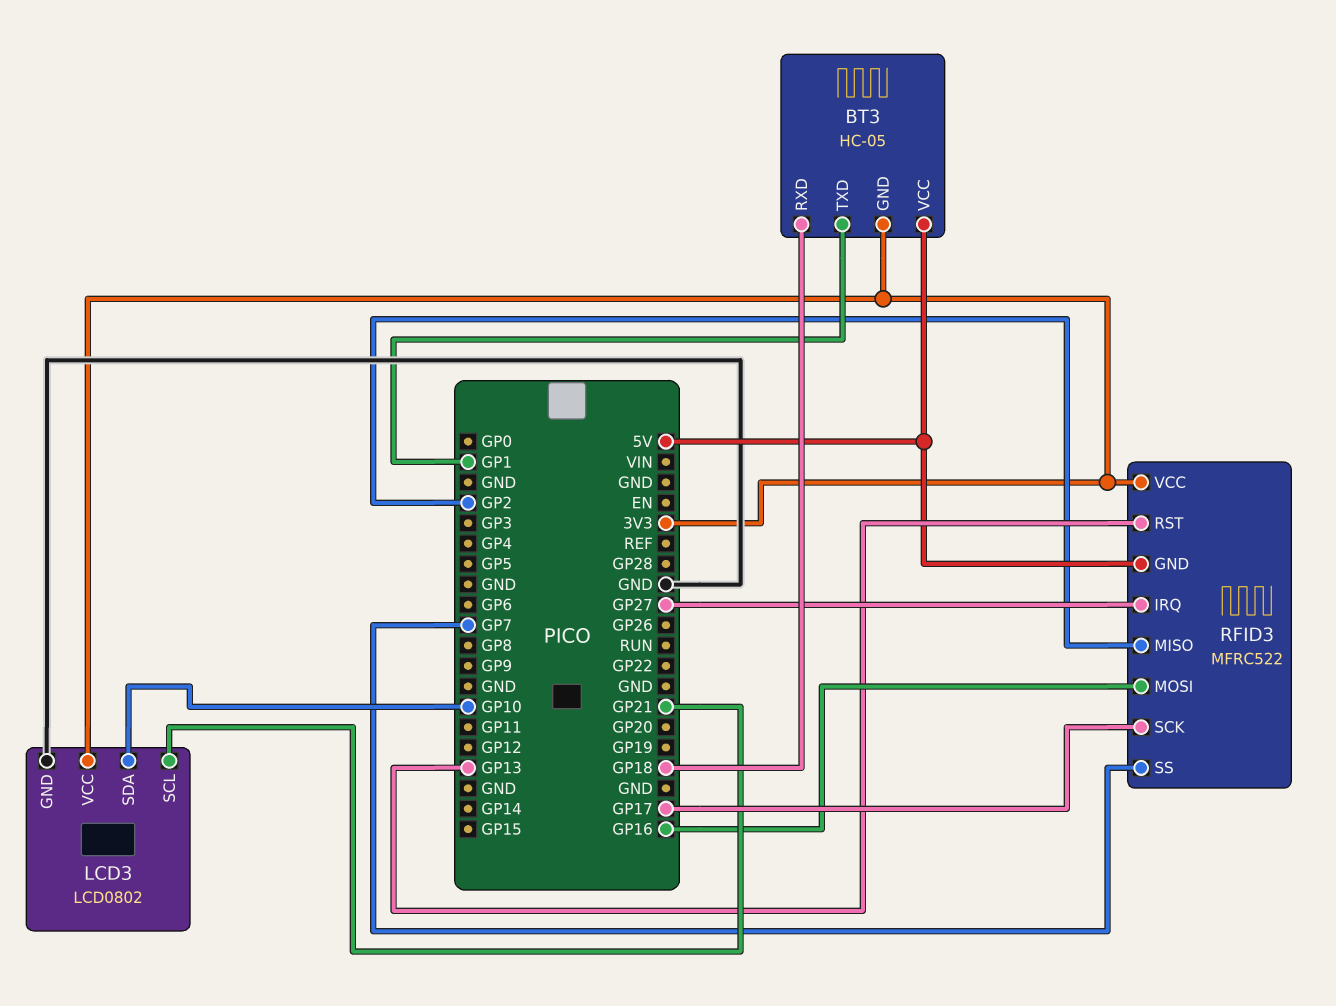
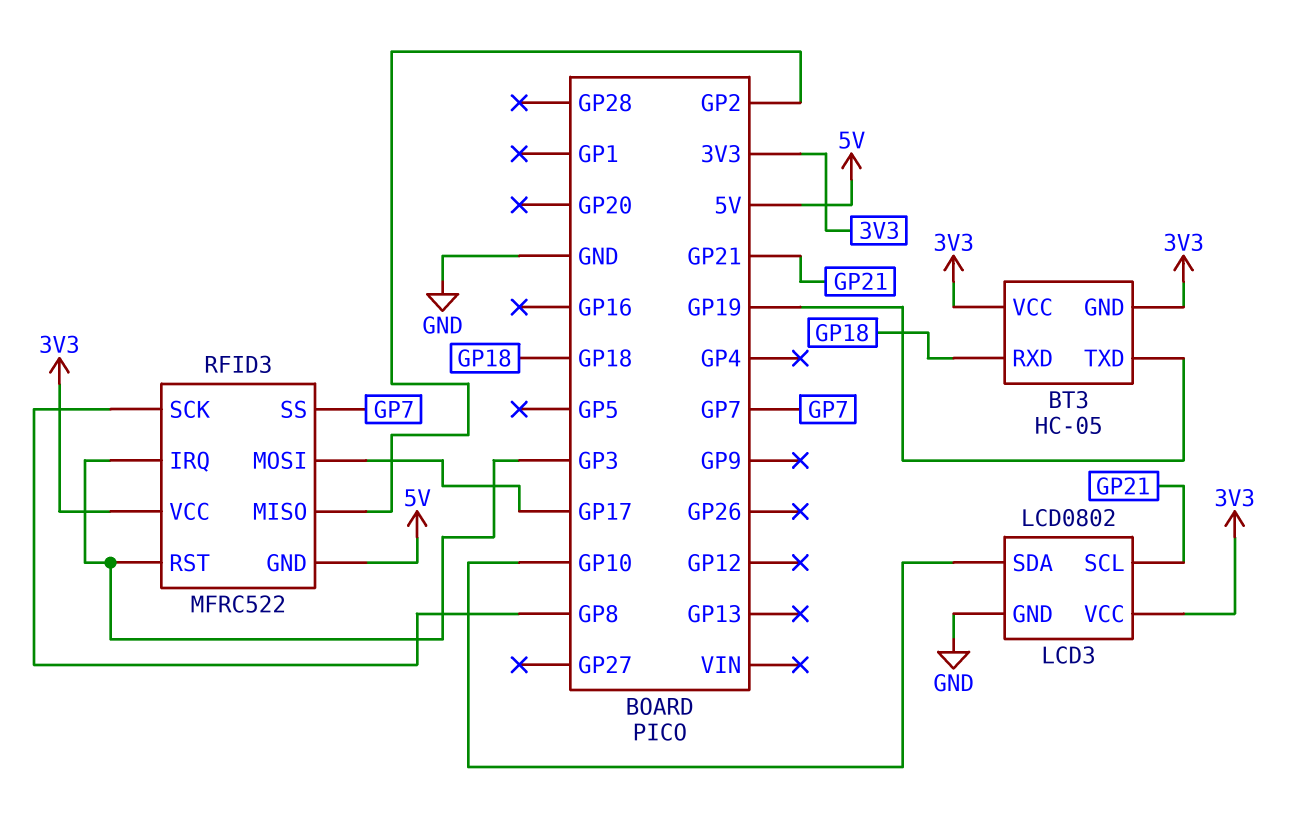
BT3 pin TXD: GP1 -> GP19
BT3 pin VCC: 5V -> 3V3
RFID3 pin IRQ: GP27 -> GP3
RFID3 pin MOSI: GP16 -> GP17
RFID3 pin RST: GP13 -> GP3
RFID3 pin SCK: GP17 -> GP8

